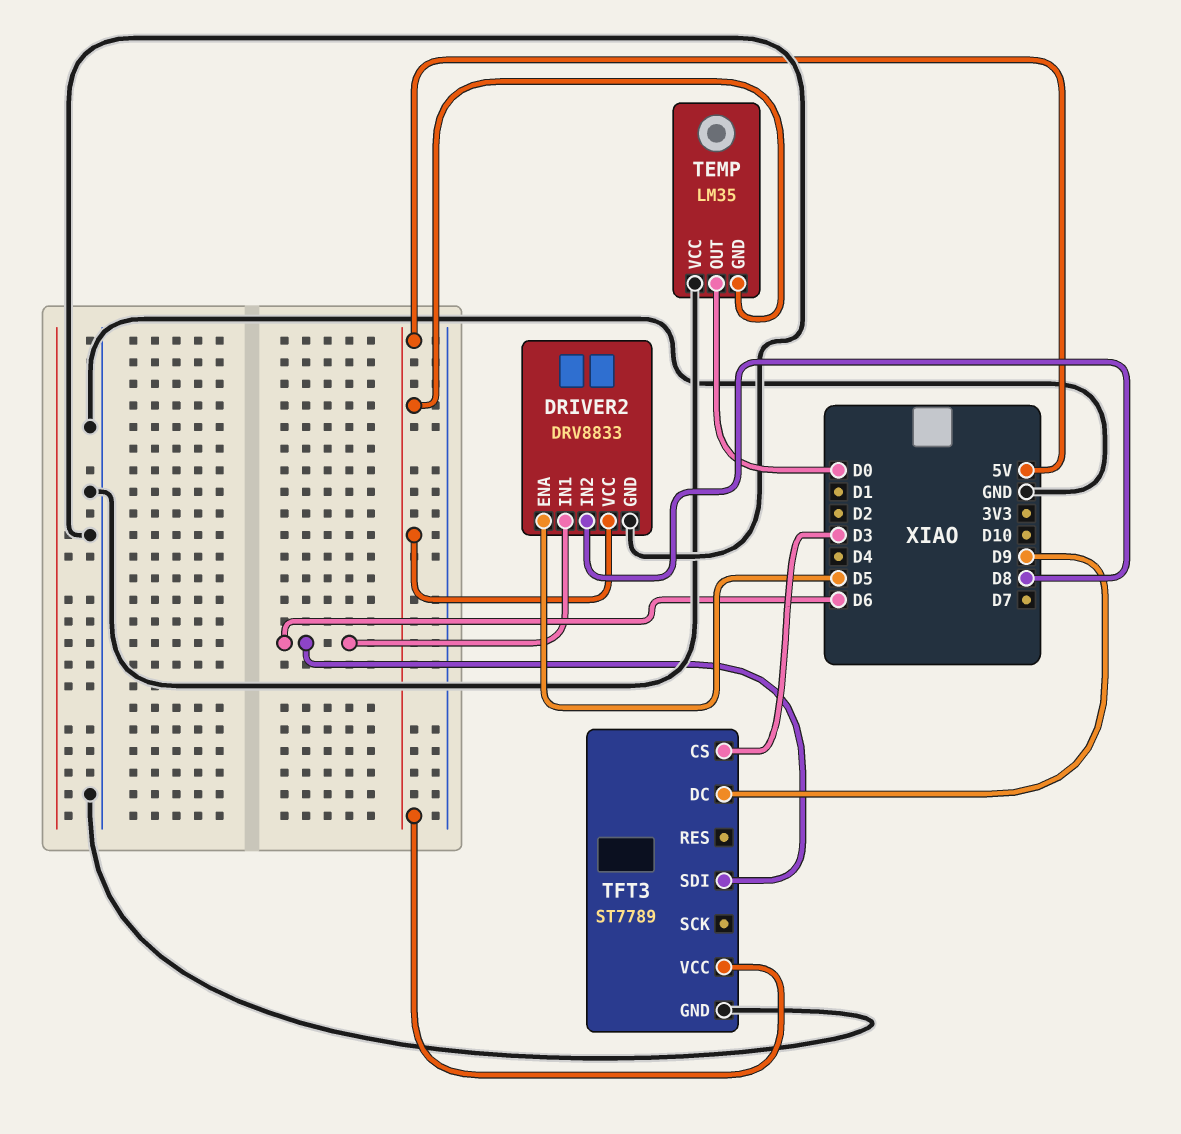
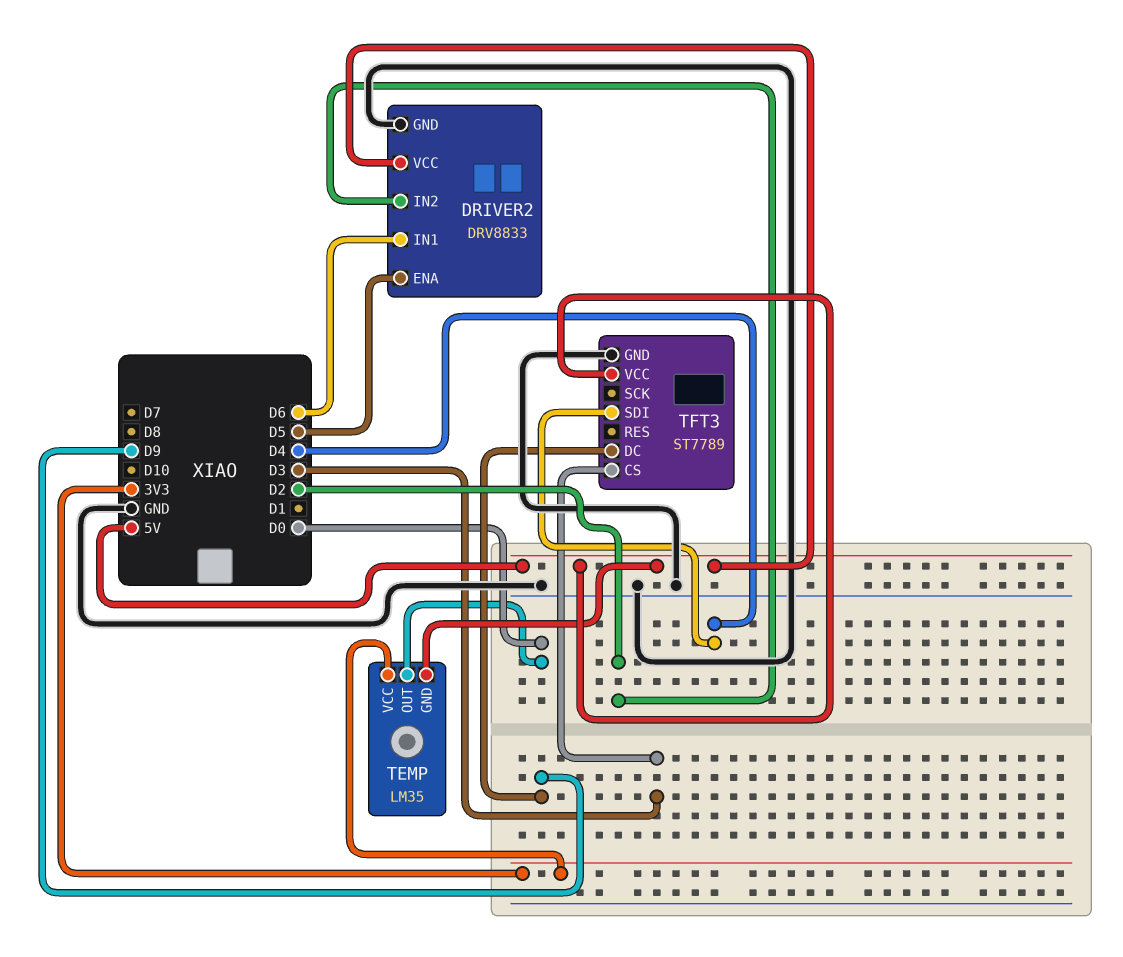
DRIVER2 pin IN2: D8 -> D2
TEMP pin VCC: GND -> 3V3
TFT3 pin SDI: D6 -> D4

